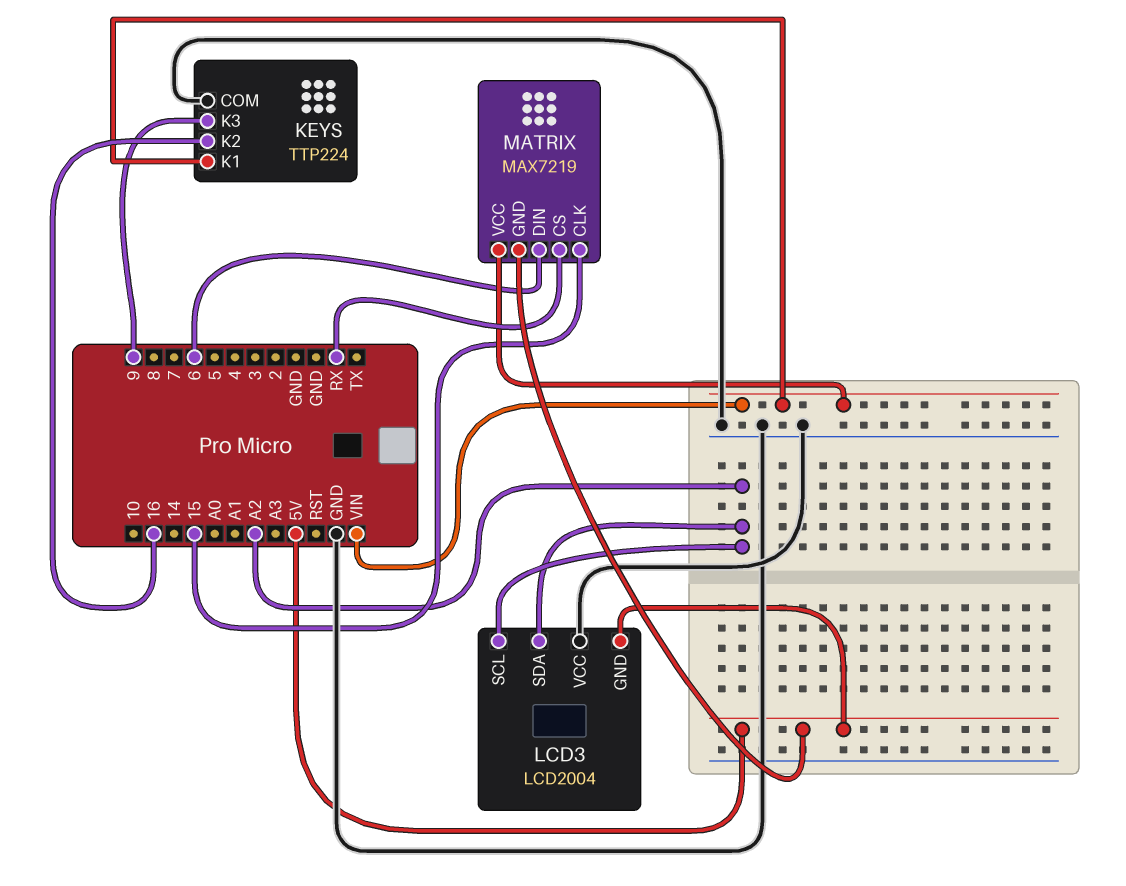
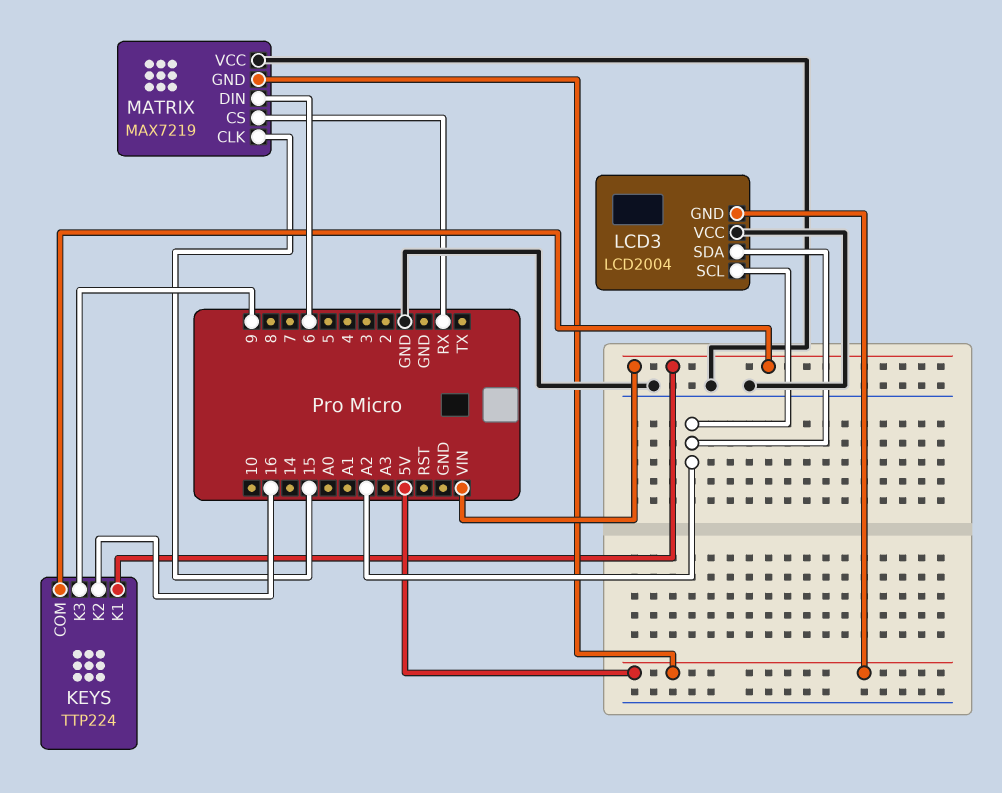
KEYS pin COM: GND -> VIN
MATRIX pin VCC: VIN -> GND

